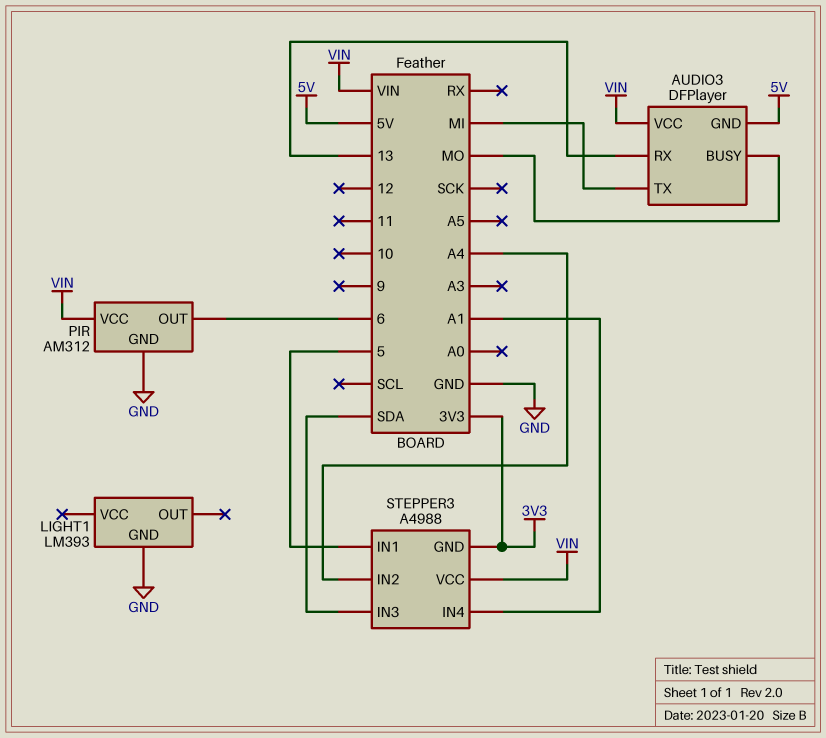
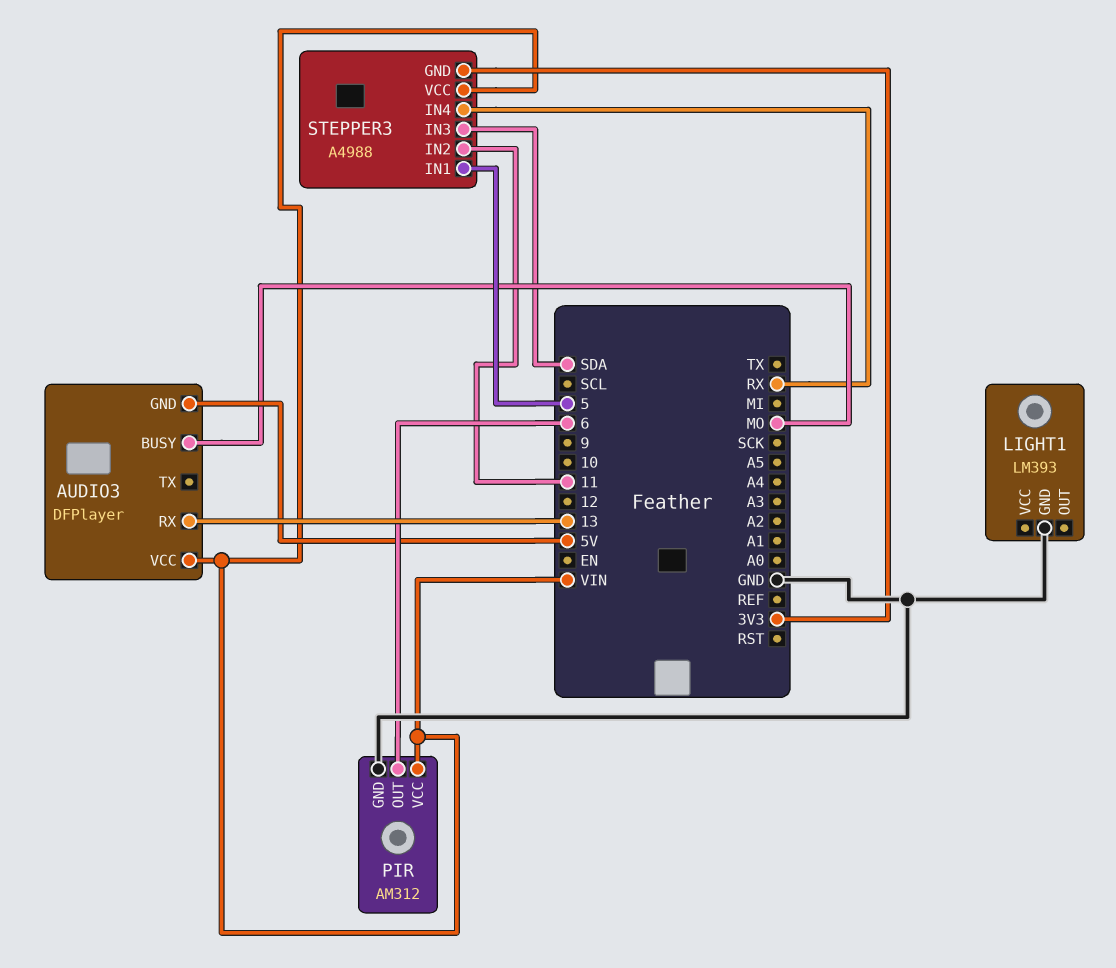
AUDIO3 pin TX: MI -> none
STEPPER3 pin IN2: A4 -> 11
STEPPER3 pin IN4: A1 -> RX

